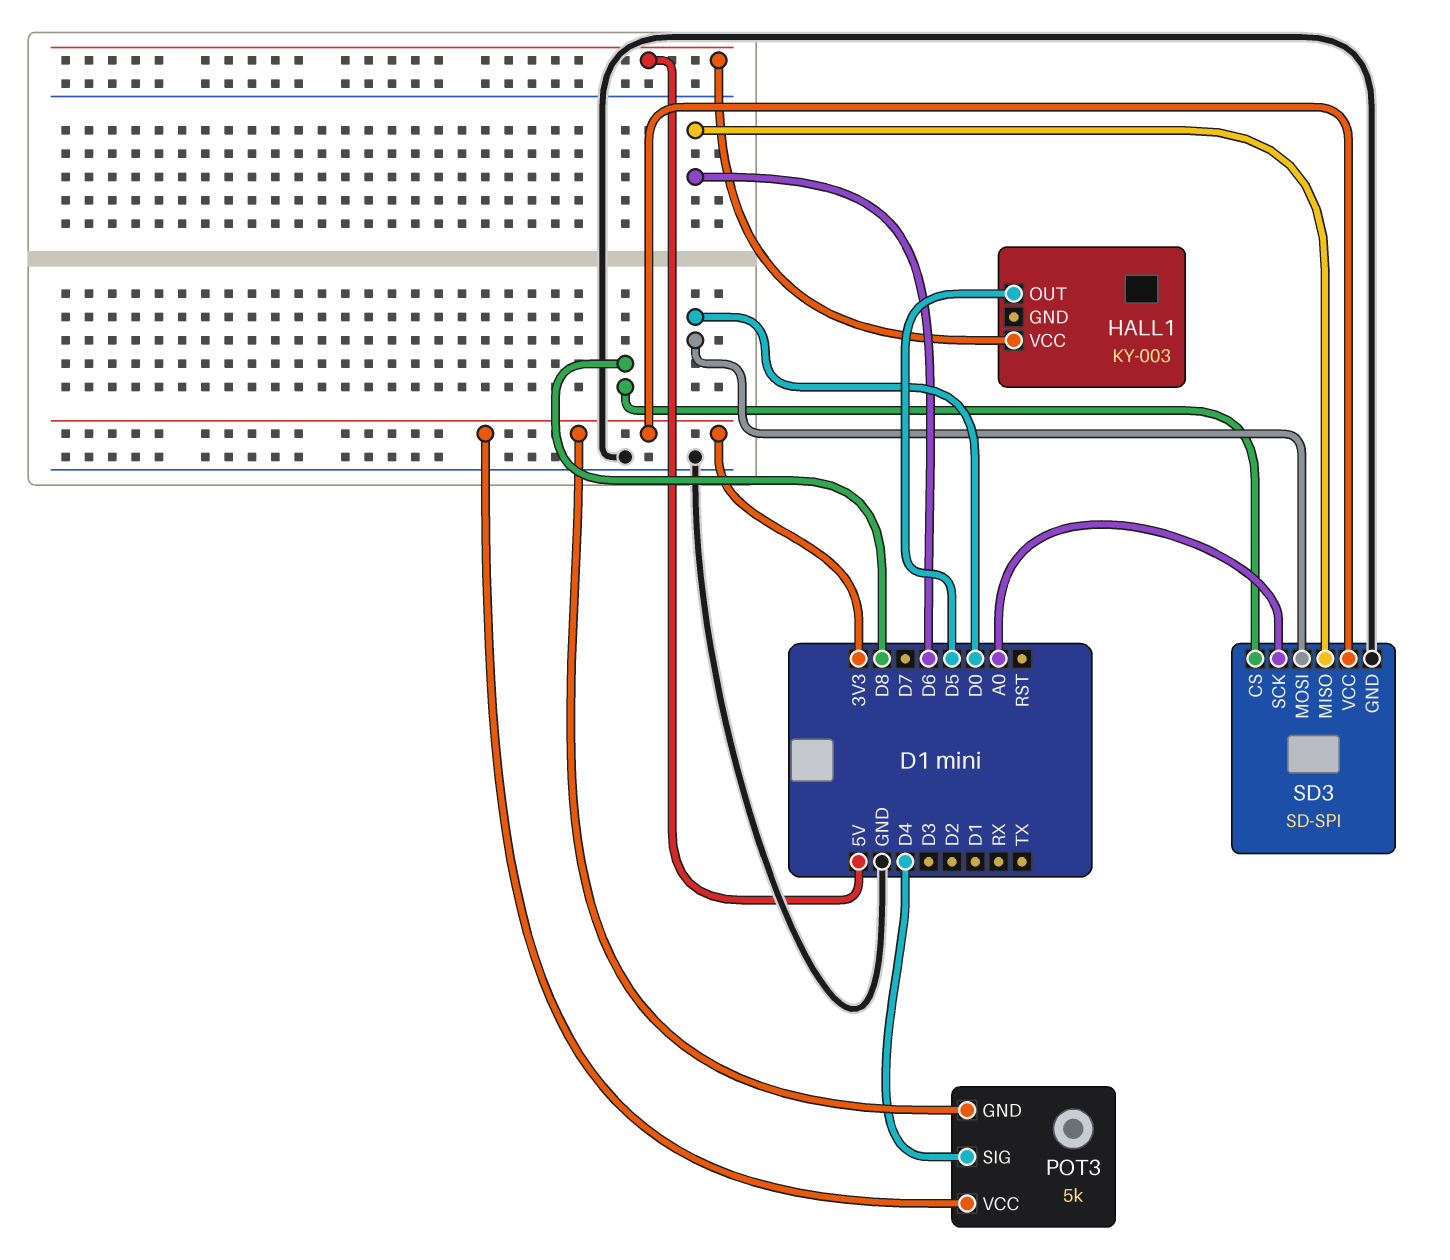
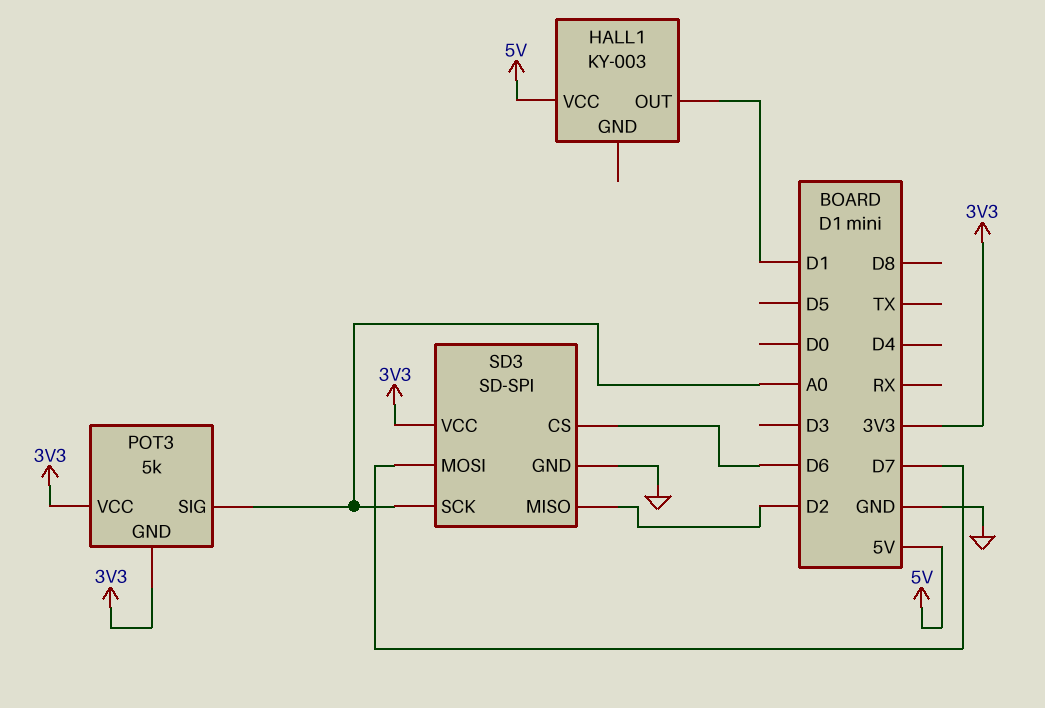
HALL1 pin OUT: D5 -> D1
POT3 pin SIG: D4 -> A0
SD3 pin CS: D8 -> D6
SD3 pin MISO: D6 -> D2
SD3 pin MOSI: D0 -> D7

